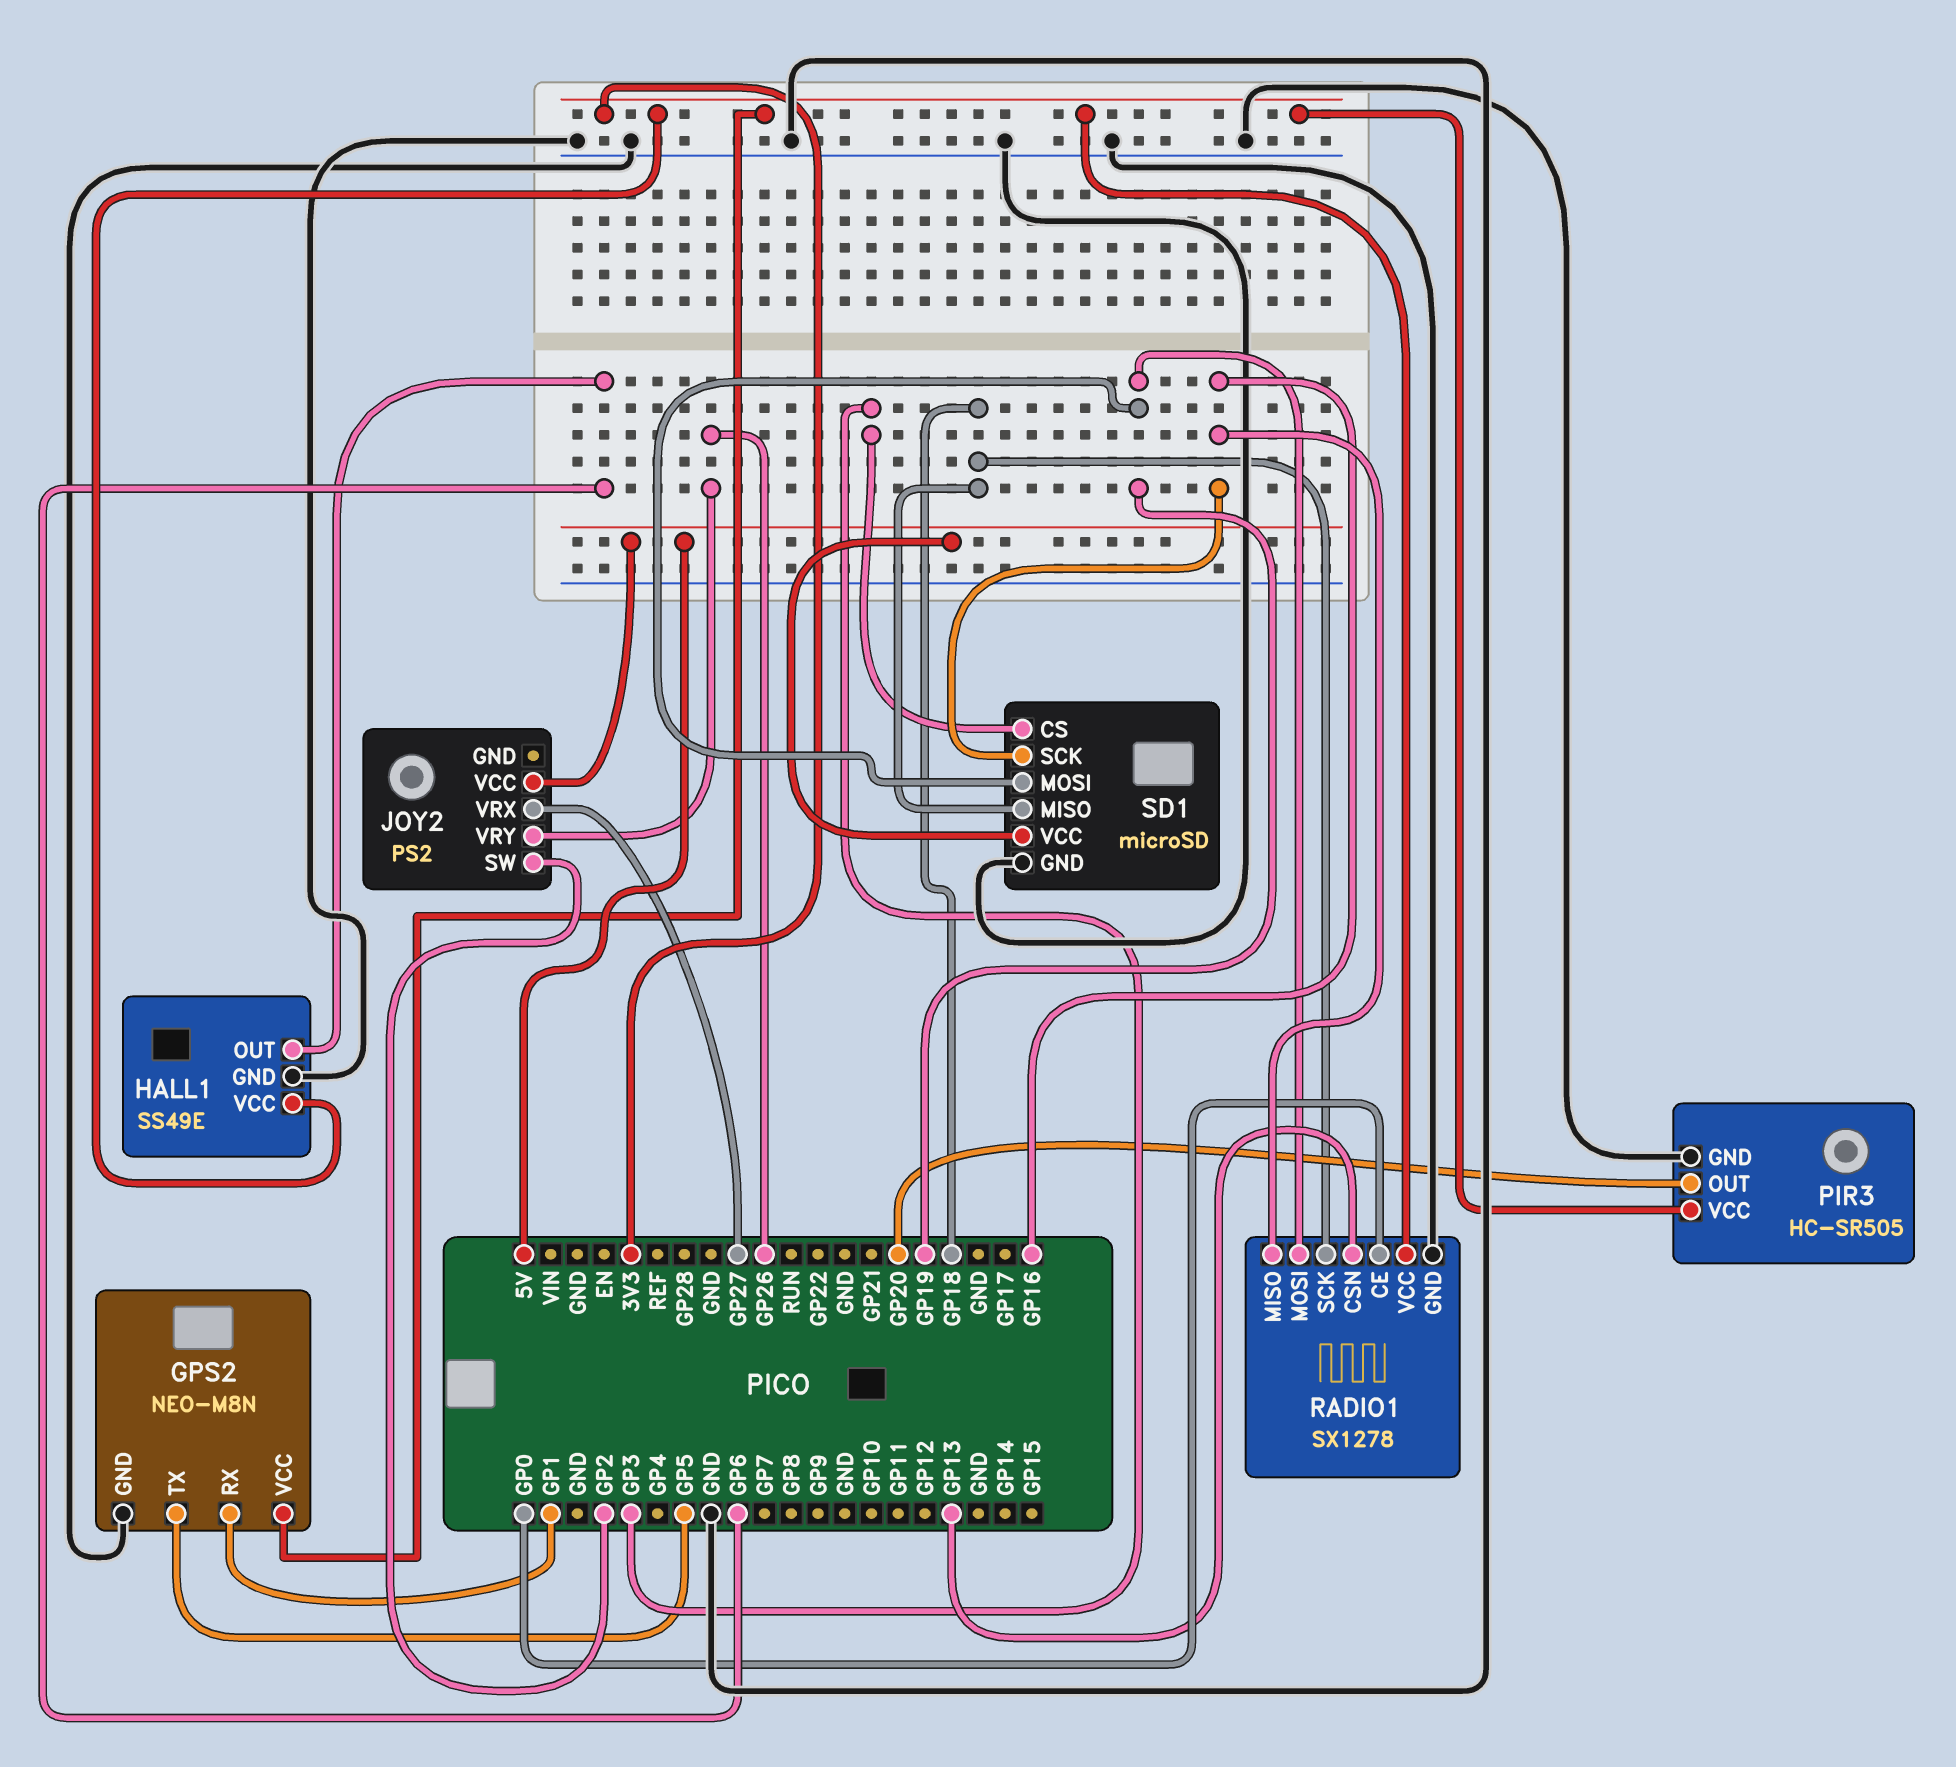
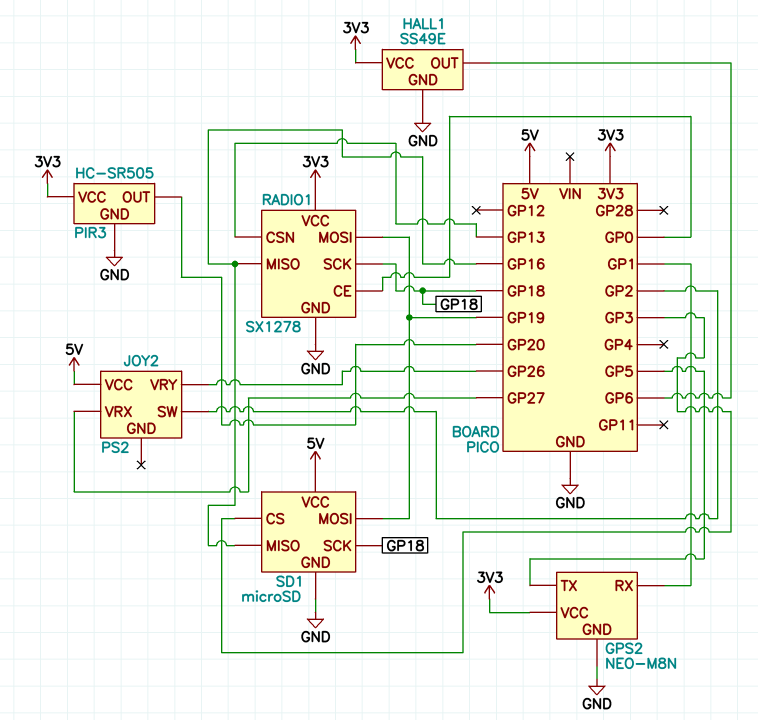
SD1 pin MISO: GP18 -> GP16
SD1 pin SCK: GP16 -> GP18

